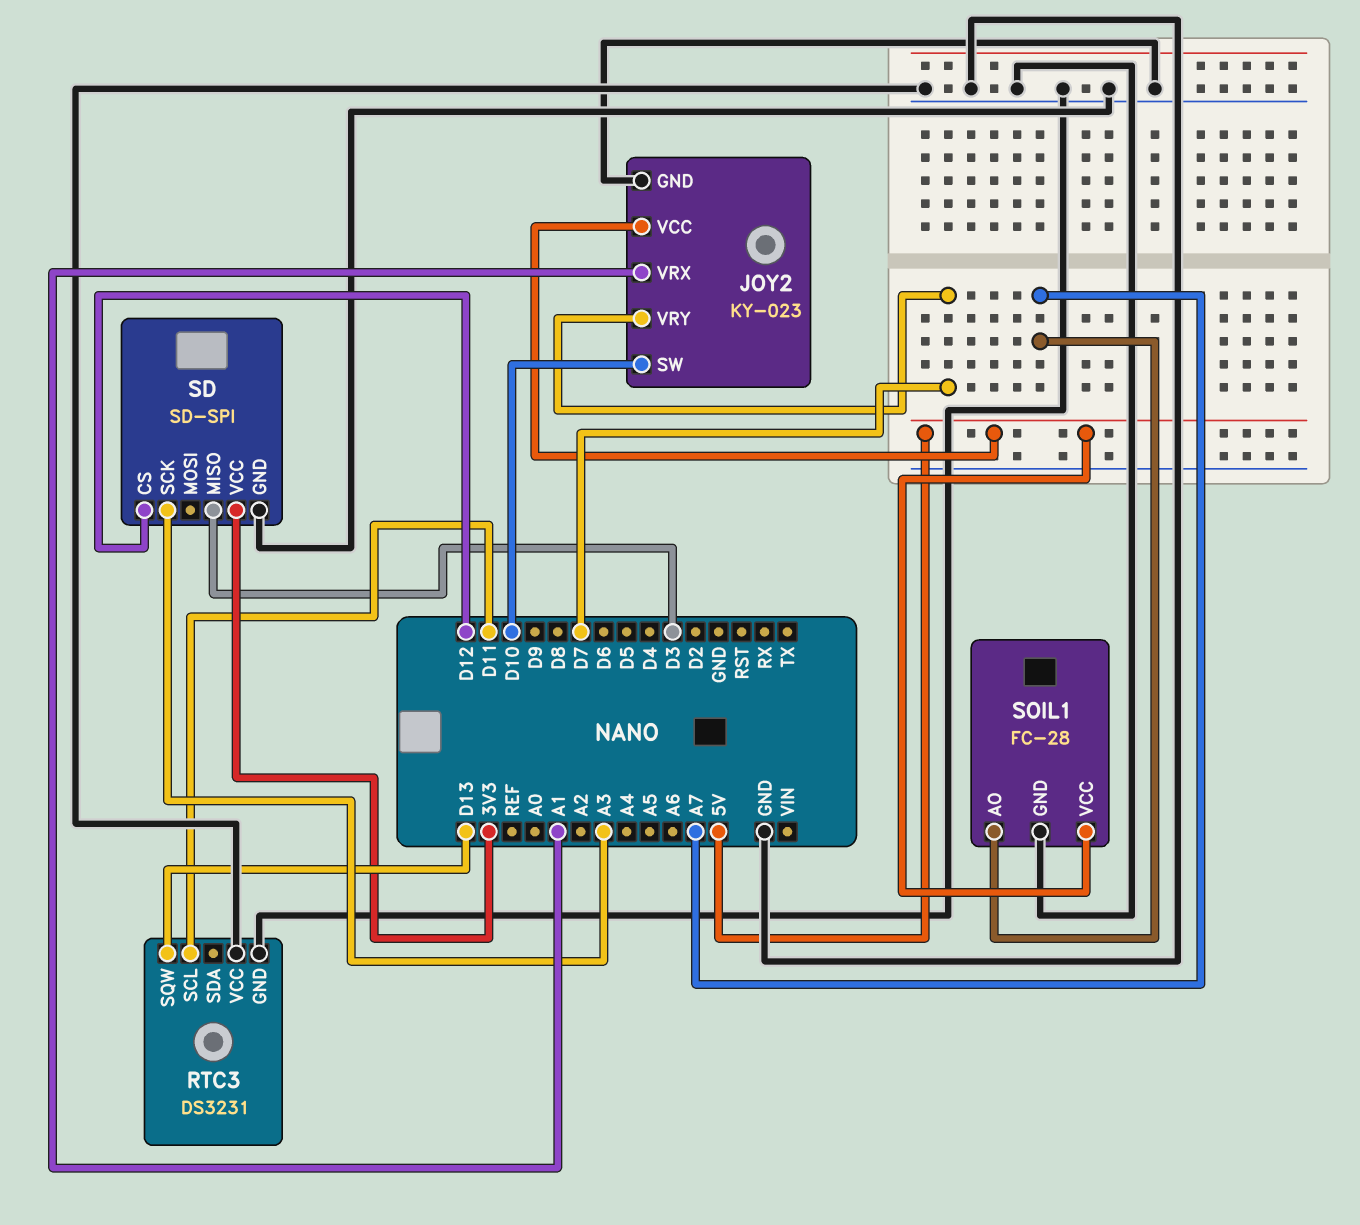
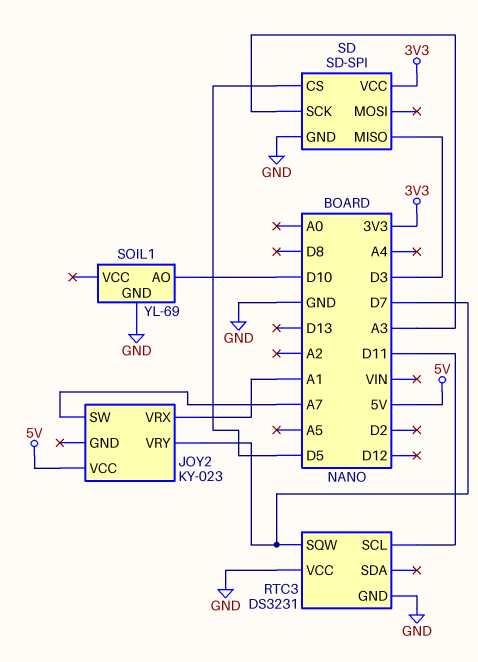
JOY2 pin GND: GND -> none
JOY2 pin SW: D10 -> A7
RTC3 pin SQW: D13 -> D7
SD pin CS: D12 -> D5
SOIL1: FC-28 -> YL-69
SOIL1 pin AO: A7 -> D10
SOIL1 pin VCC: 5V -> none

